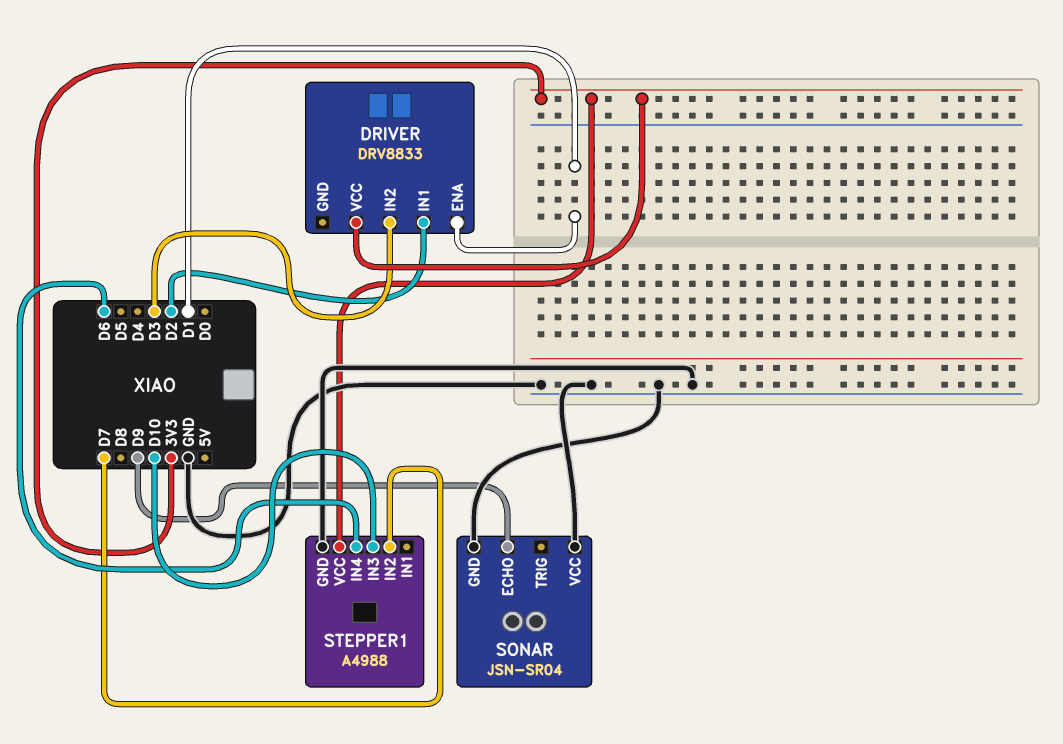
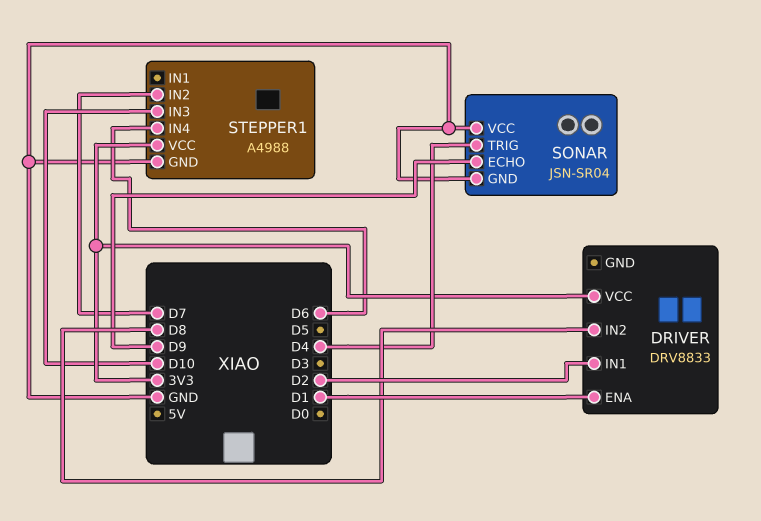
DRIVER pin IN2: D3 -> D8
SONAR pin TRIG: none -> D4

